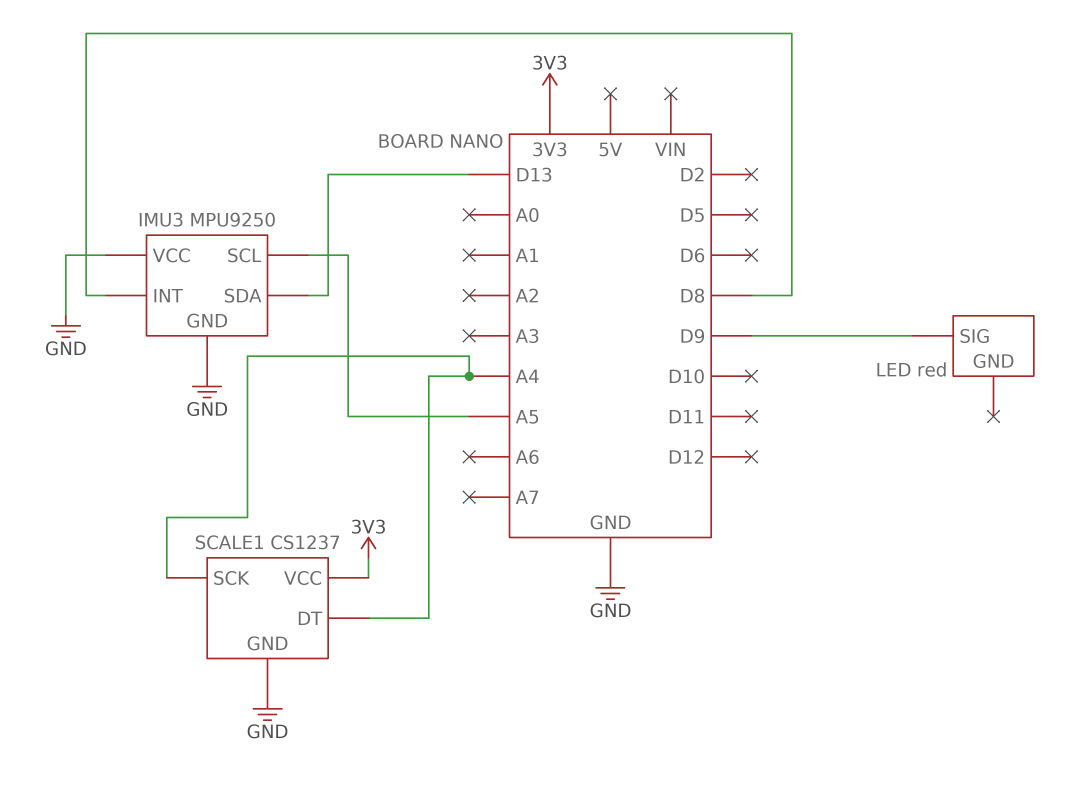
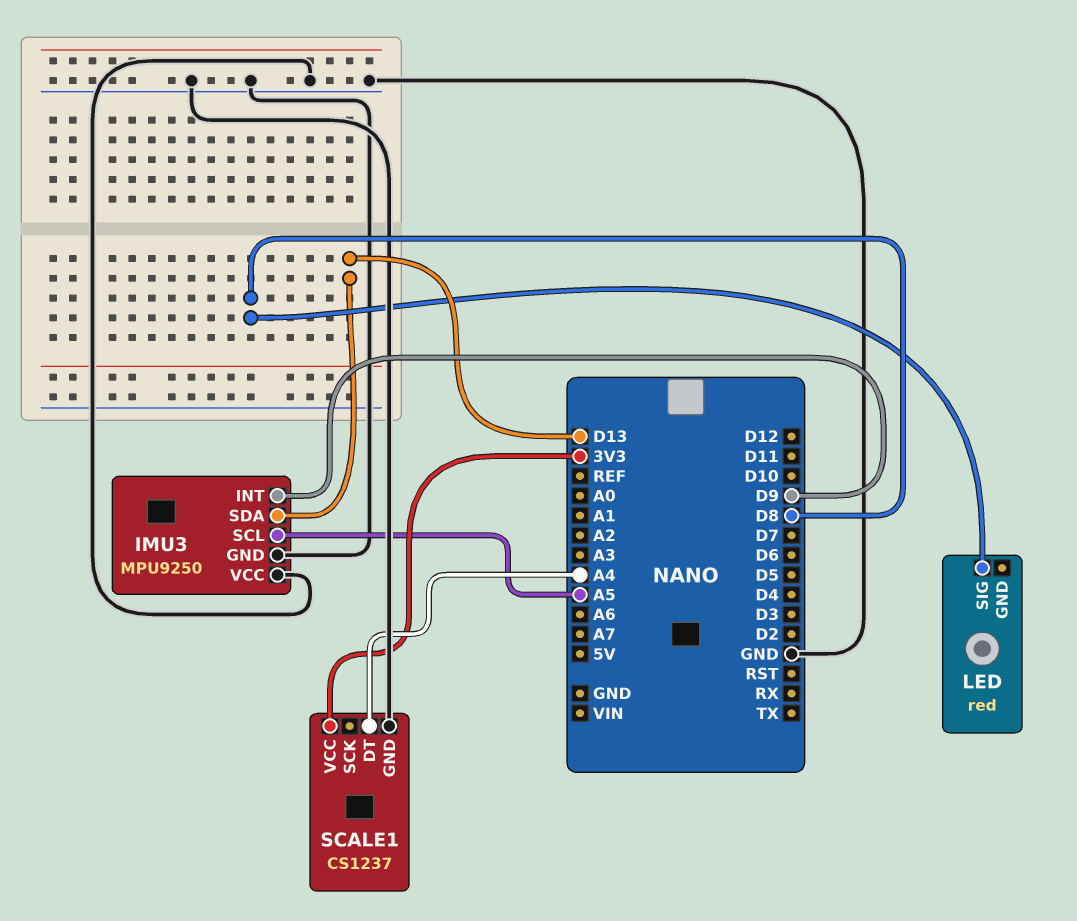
IMU3 pin INT: D8 -> D9
LED pin SIG: D9 -> D8
SCALE1 pin SCK: A4 -> none

